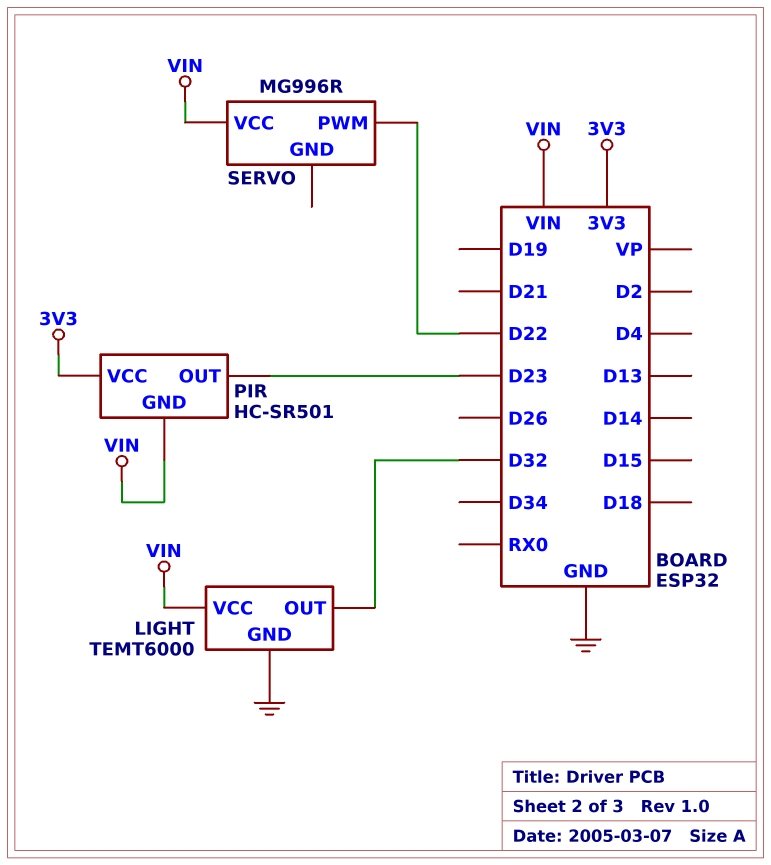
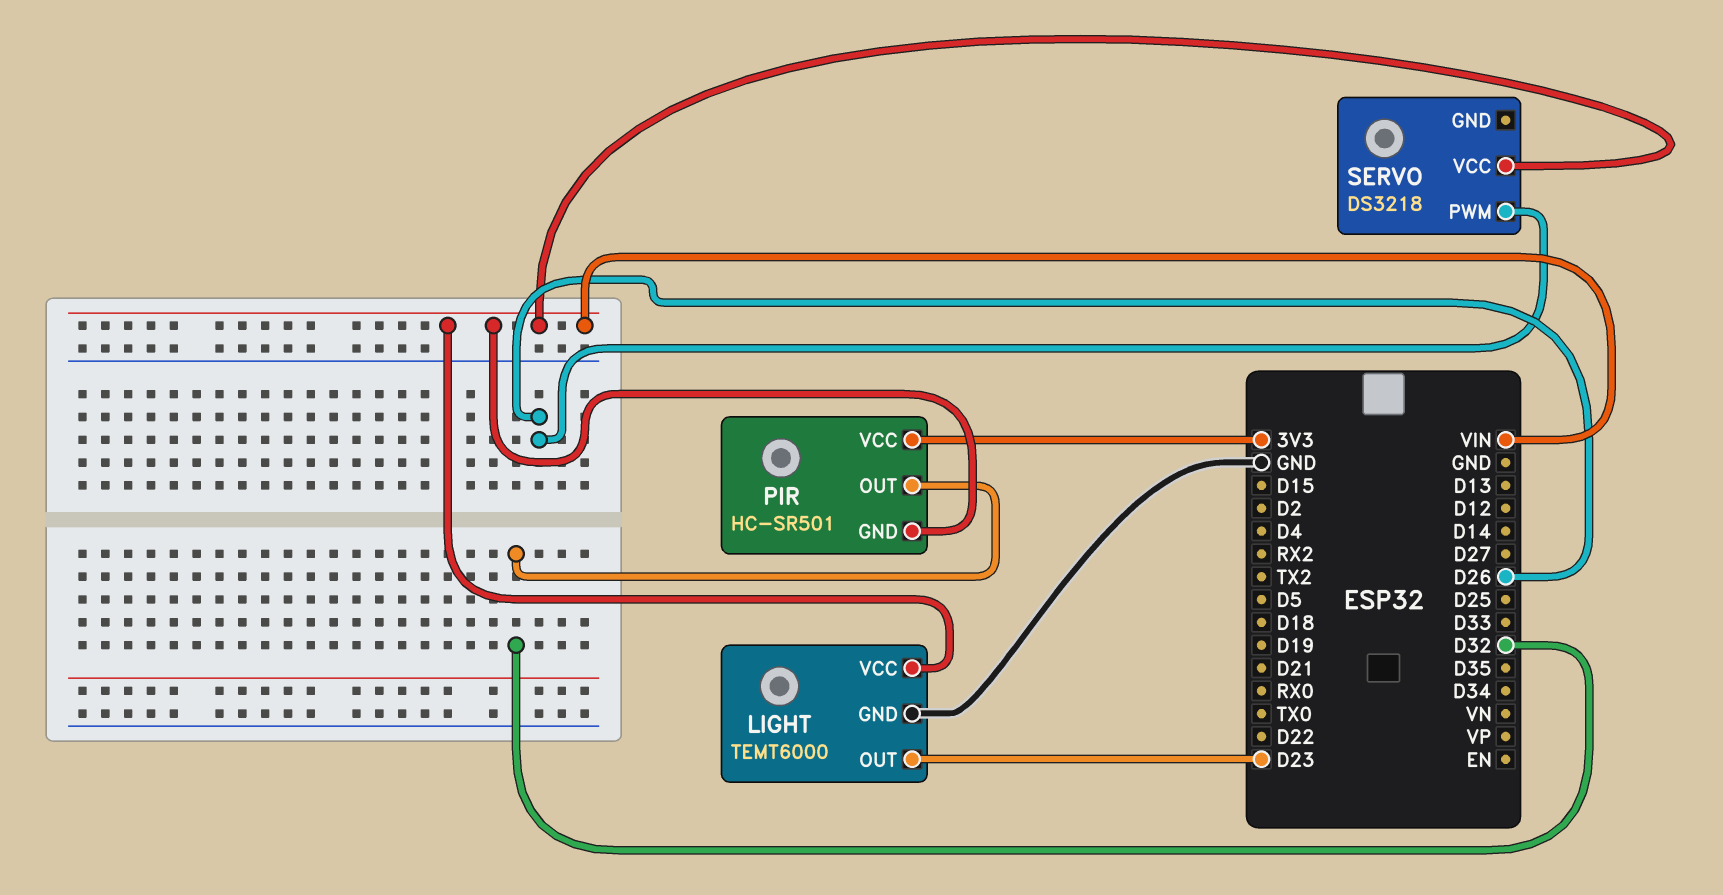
LIGHT pin OUT: D32 -> D23
PIR pin OUT: D23 -> D32
SERVO: MG996R -> DS3218
SERVO pin PWM: D22 -> D26

